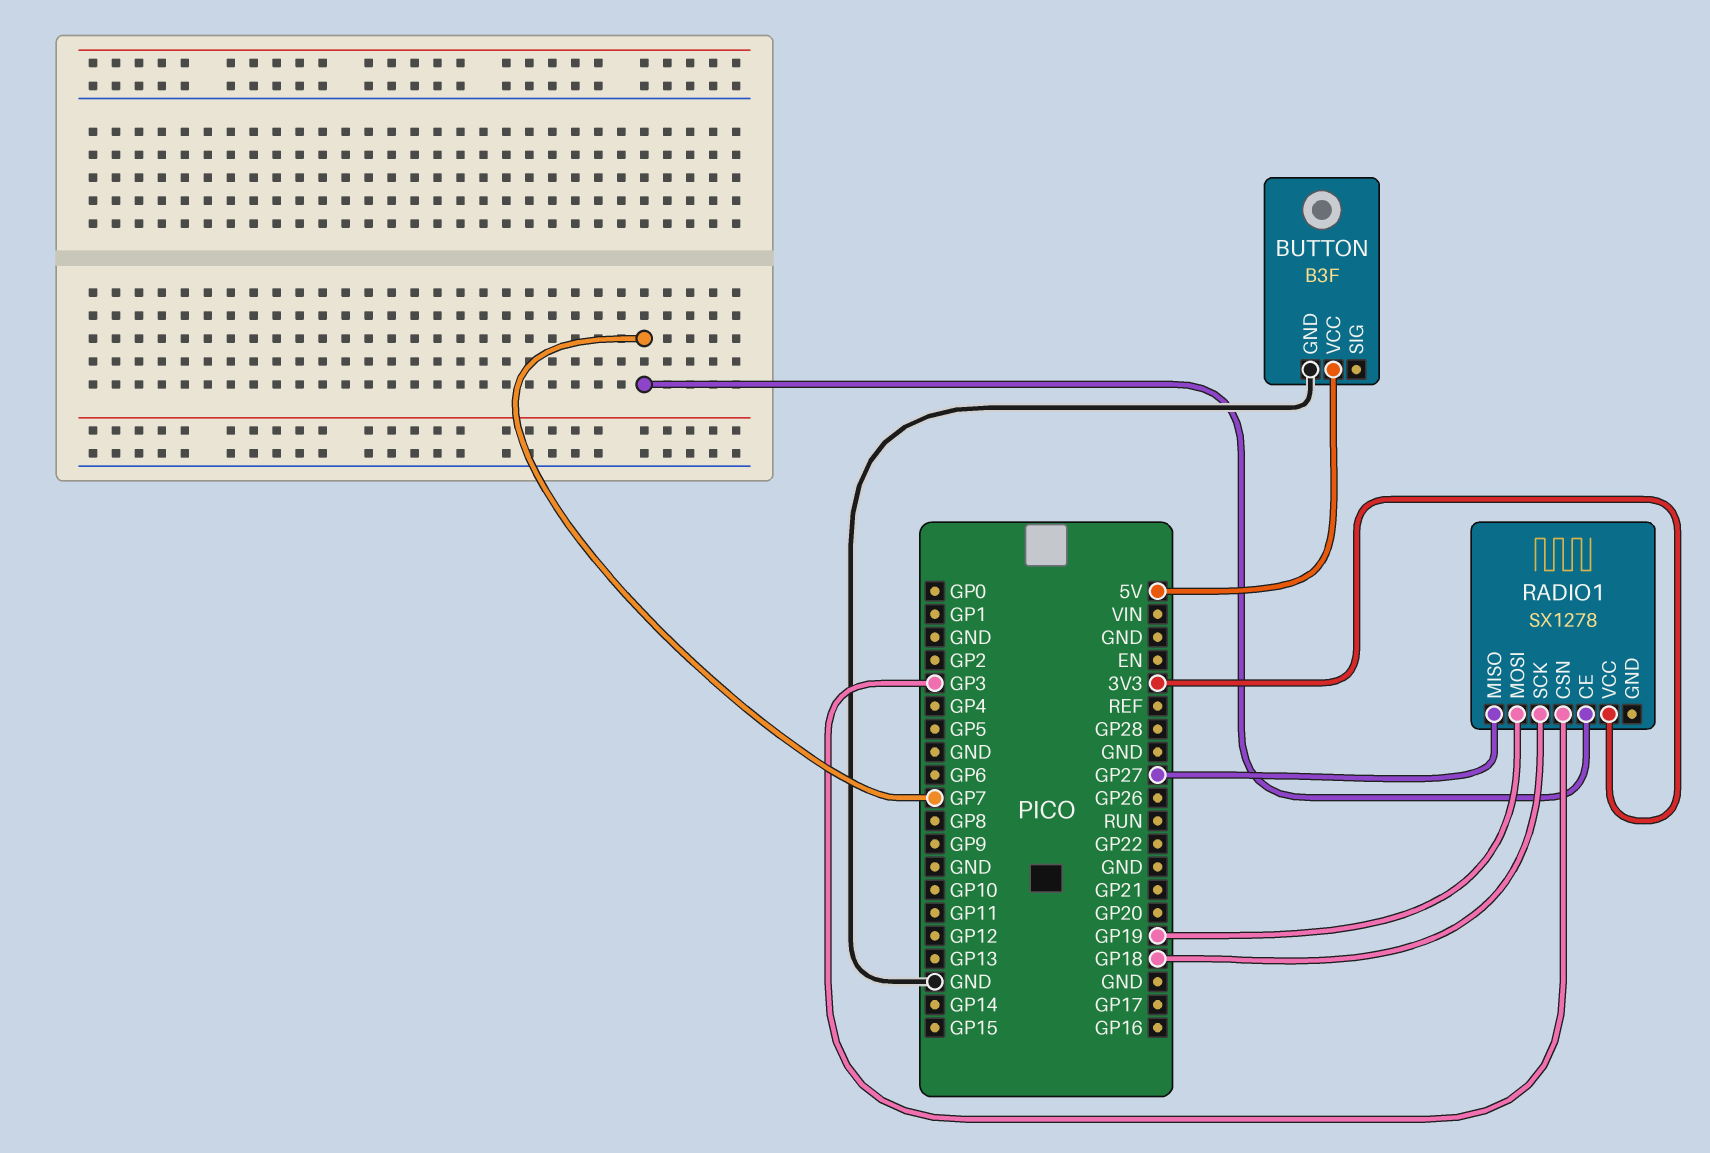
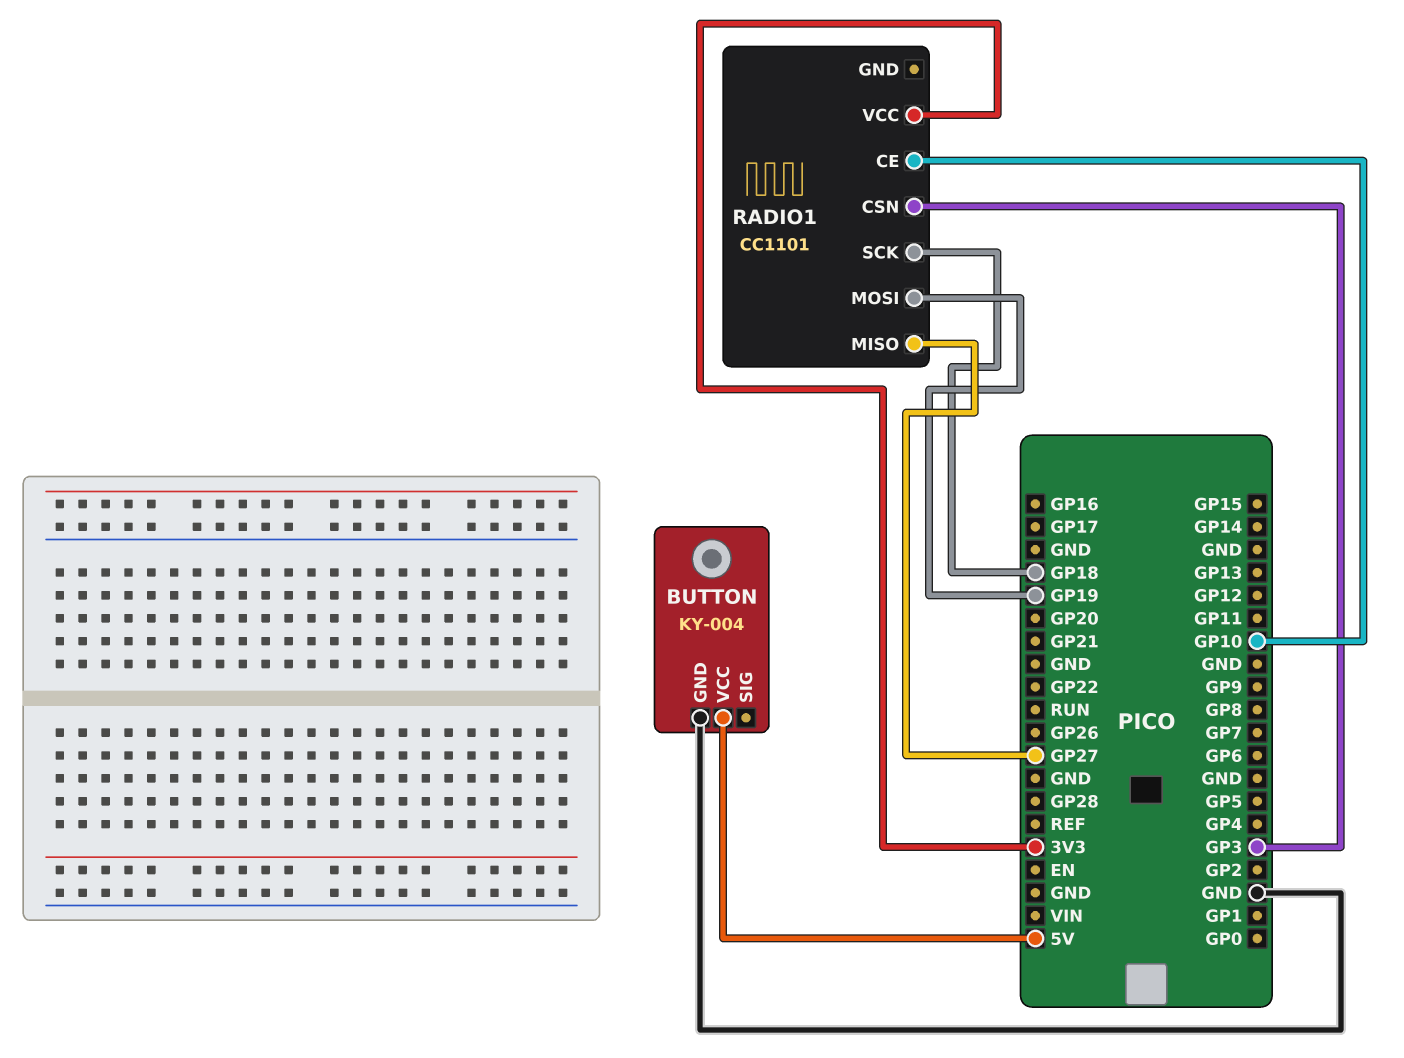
BUTTON: B3F -> KY-004
RADIO1: SX1278 -> CC1101
RADIO1 pin CE: GP7 -> GP10

